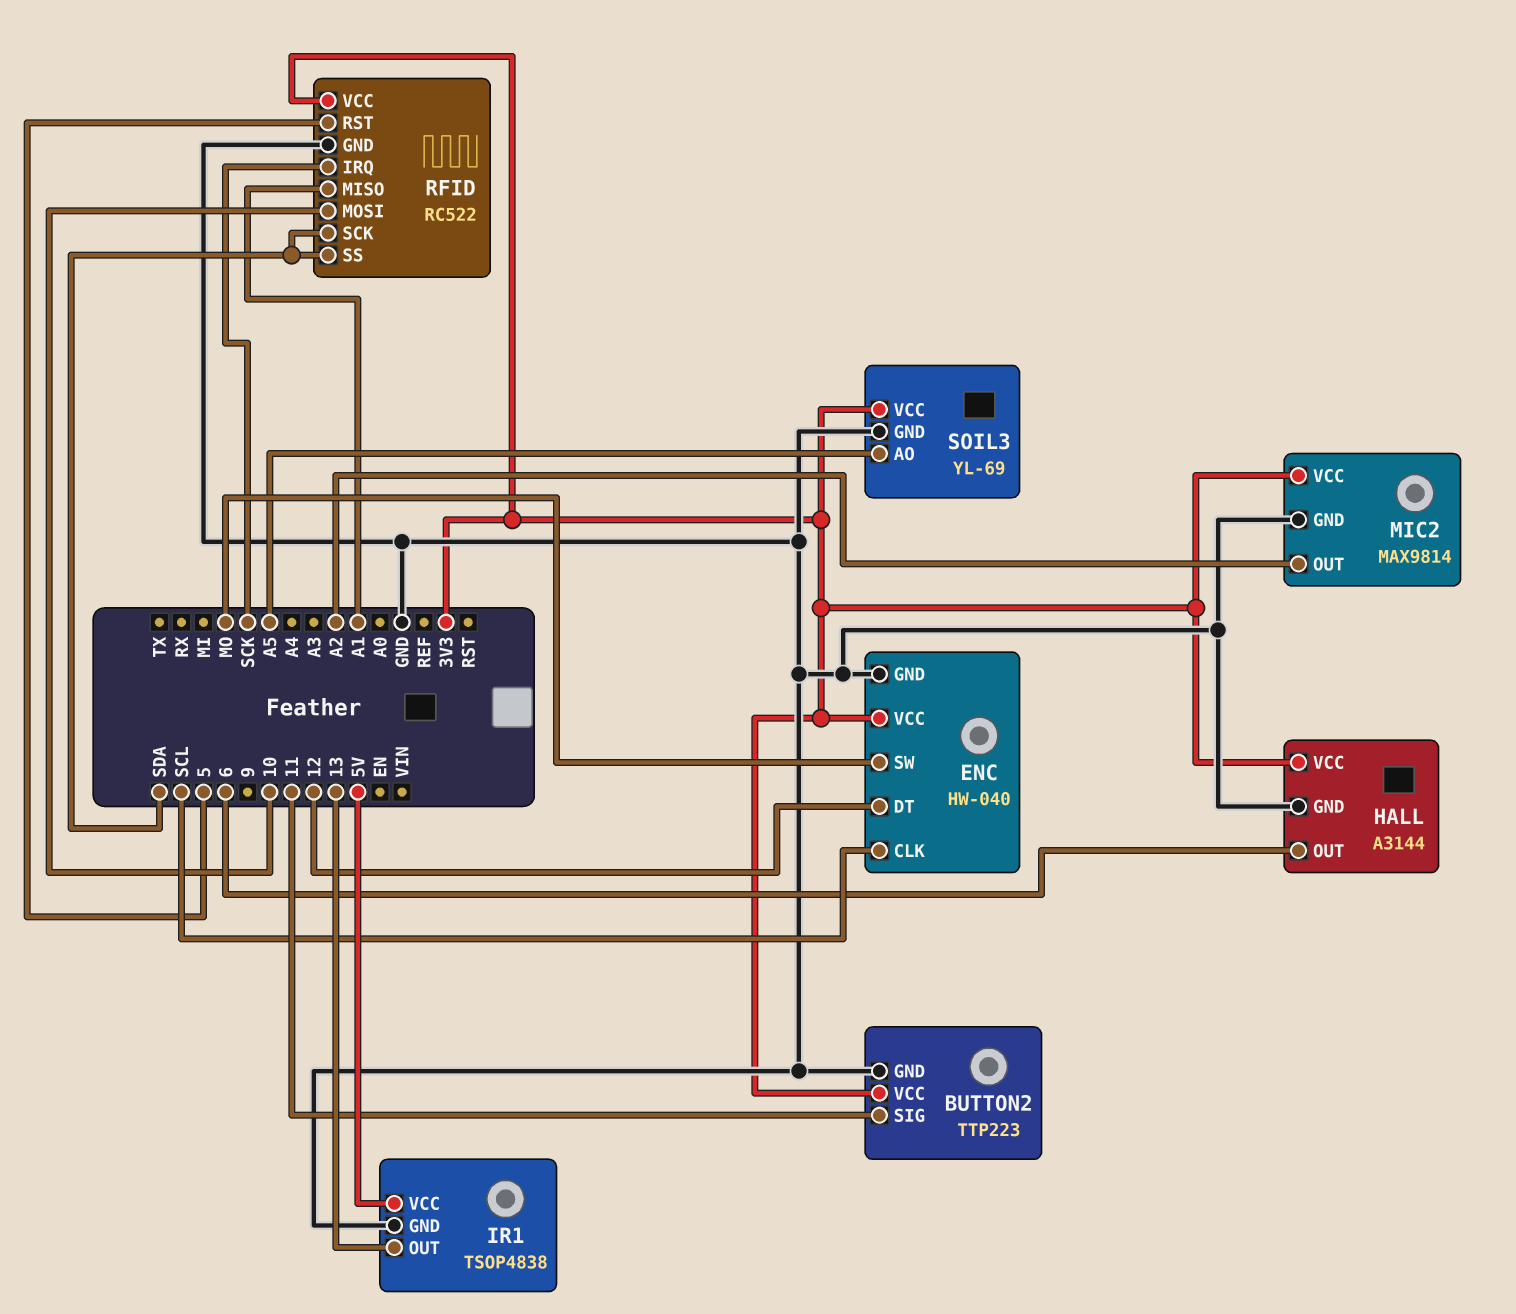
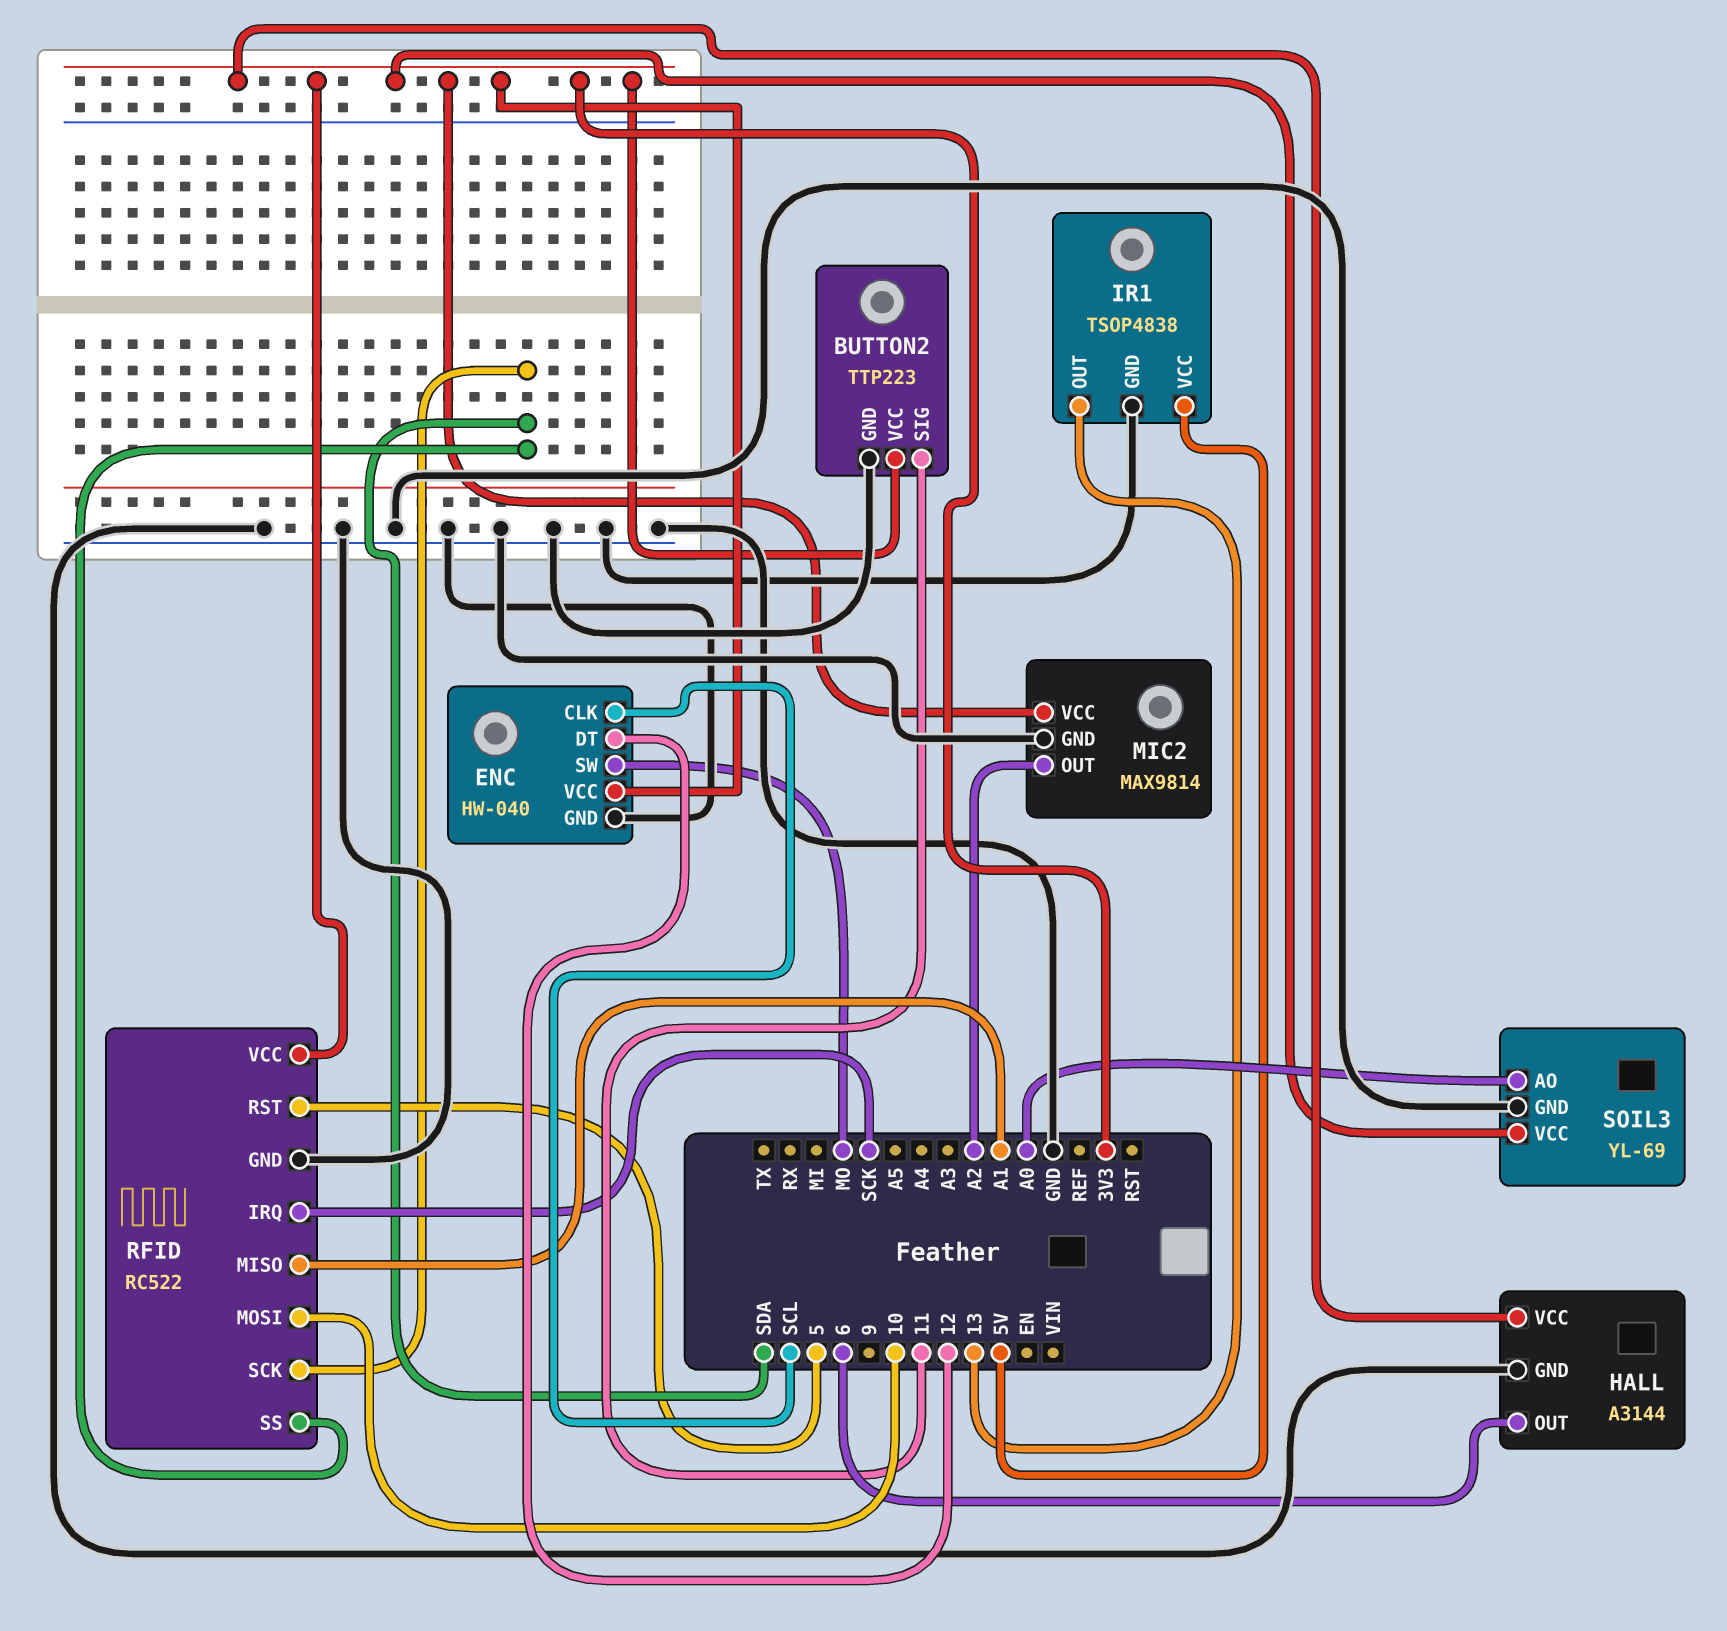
SOIL3 pin AO: A5 -> A0

